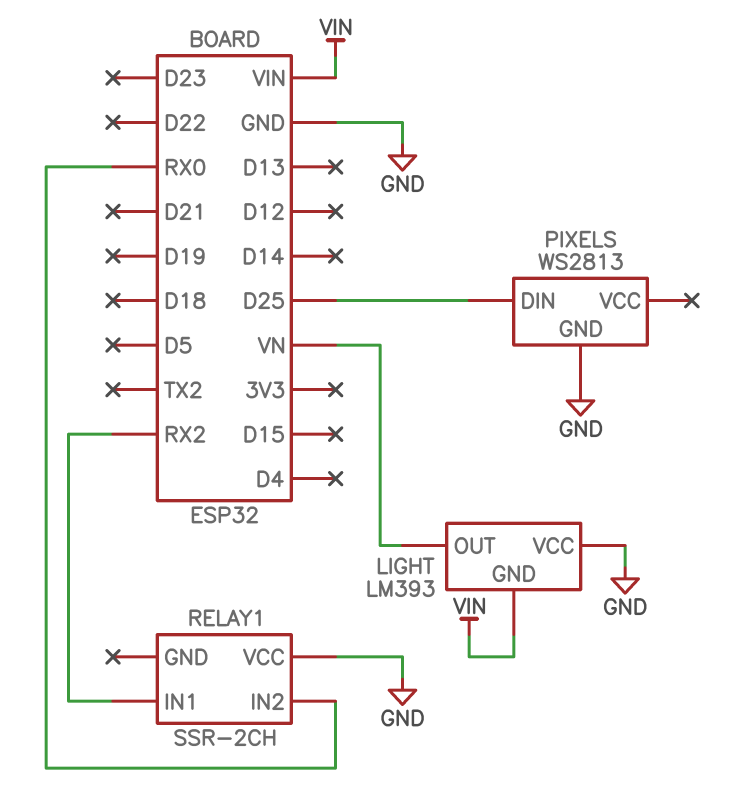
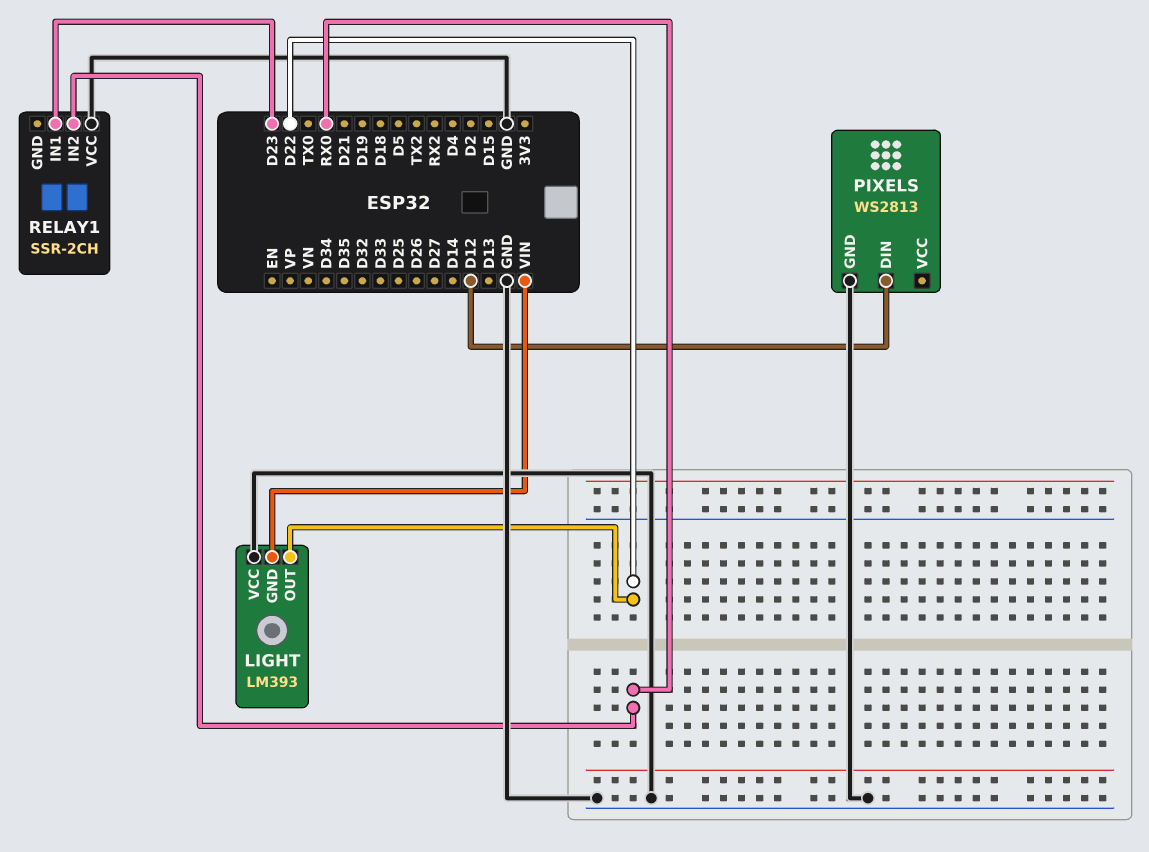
LIGHT pin OUT: VN -> D22
PIXELS pin DIN: D25 -> D12
RELAY1 pin IN1: RX2 -> D23

